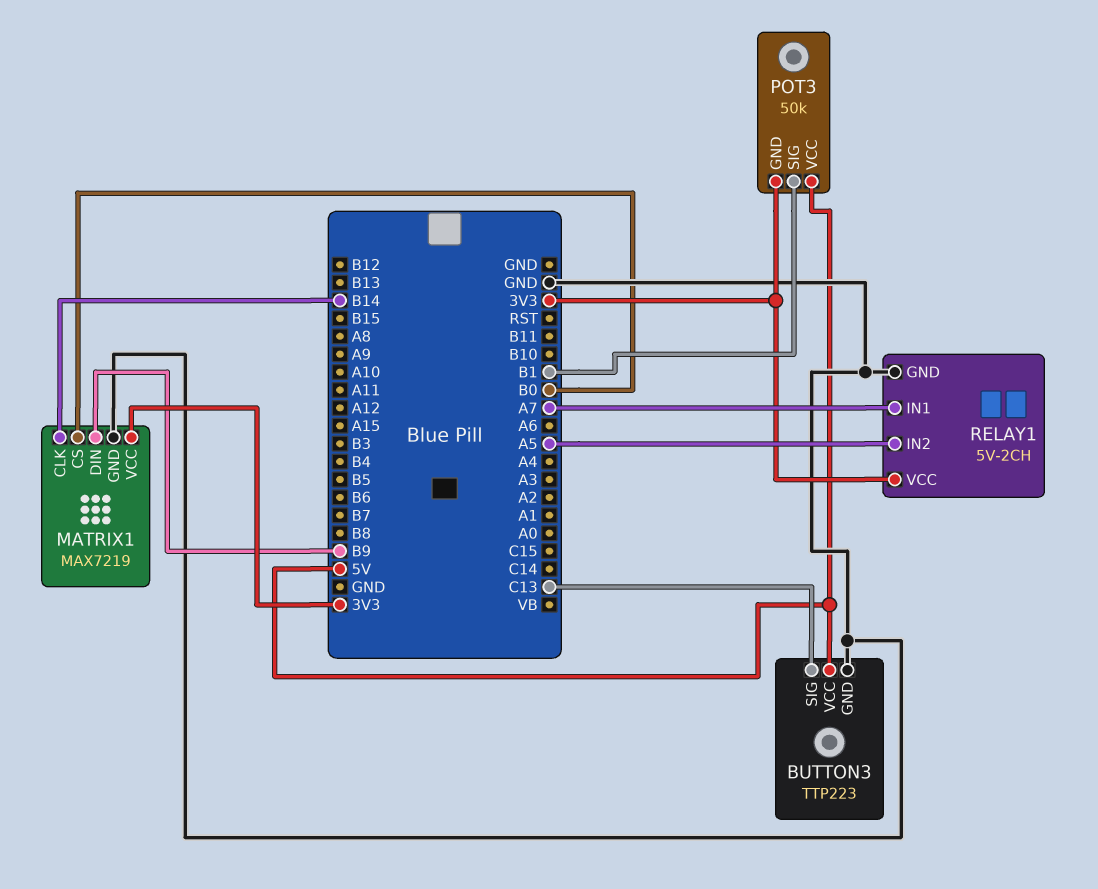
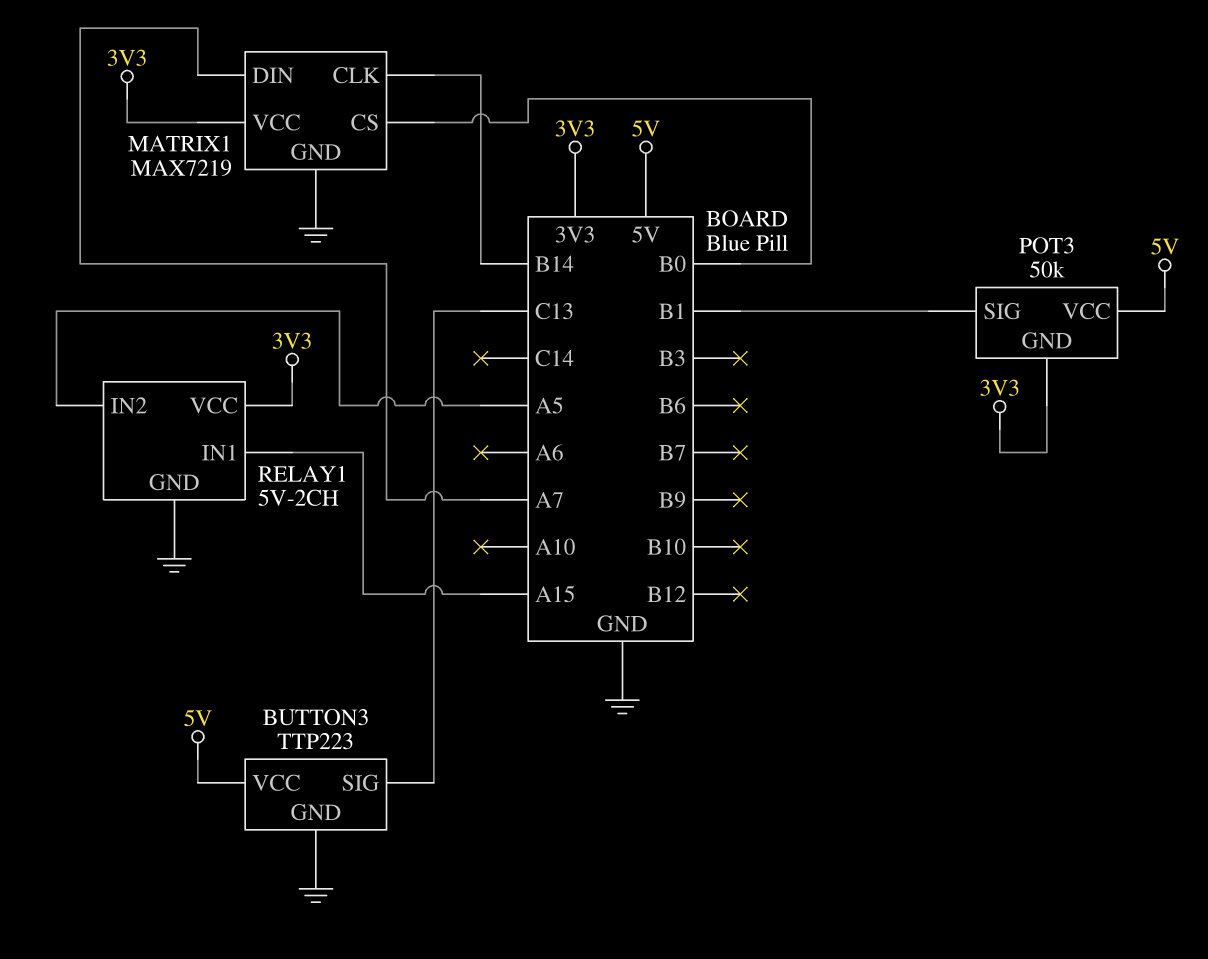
MATRIX1 pin DIN: B9 -> A7
RELAY1 pin IN1: A7 -> A15

